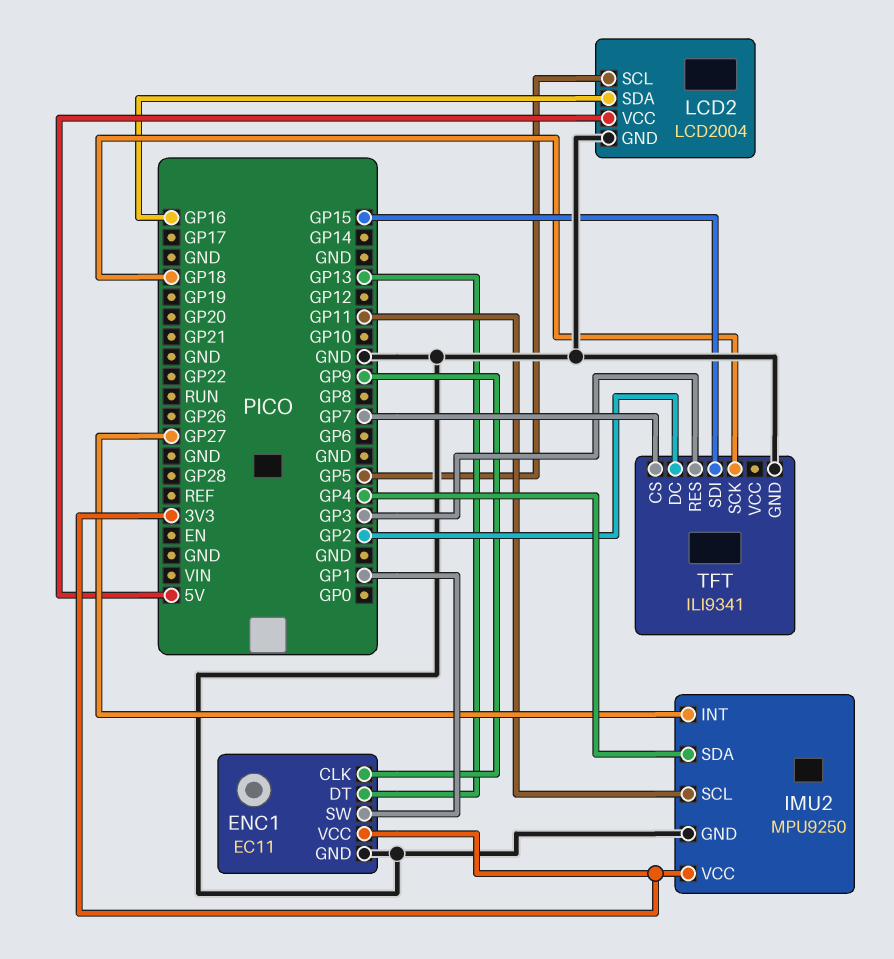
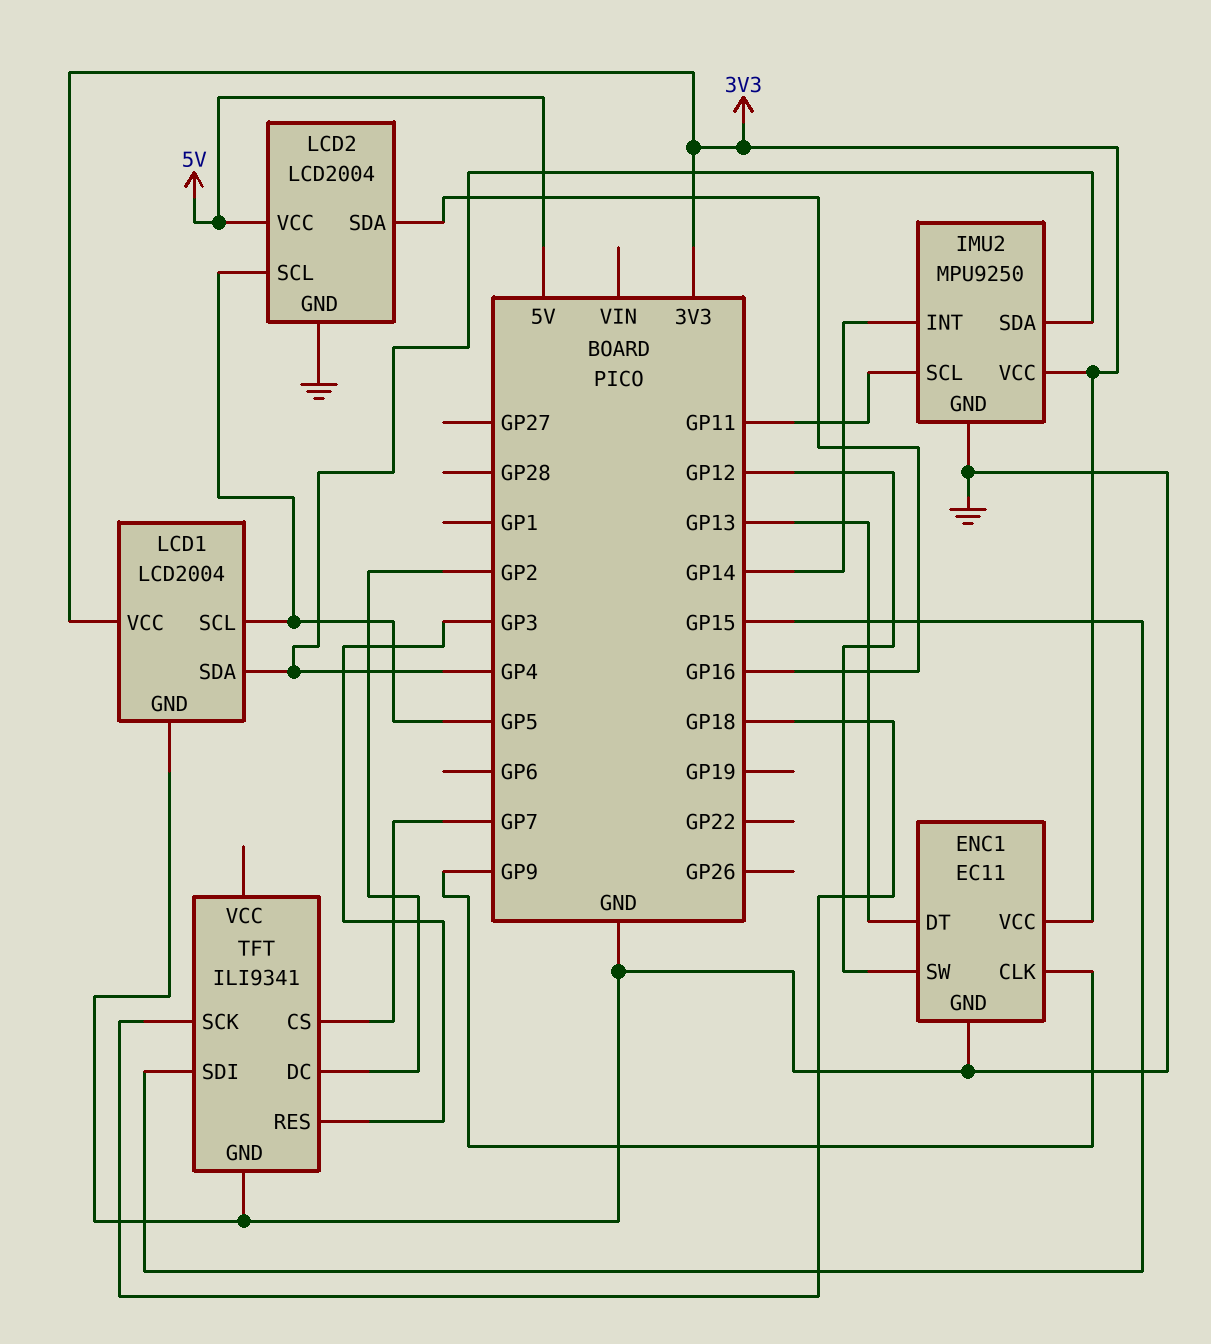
ENC1 pin SW: GP1 -> GP12
IMU2 pin INT: GP27 -> GP14
LCD1: none -> LCD2004
LCD1 pin GND: none -> GND
LCD1 pin SCL: none -> GP5
LCD1 pin SDA: none -> GP4
LCD1 pin VCC: none -> 3V3

